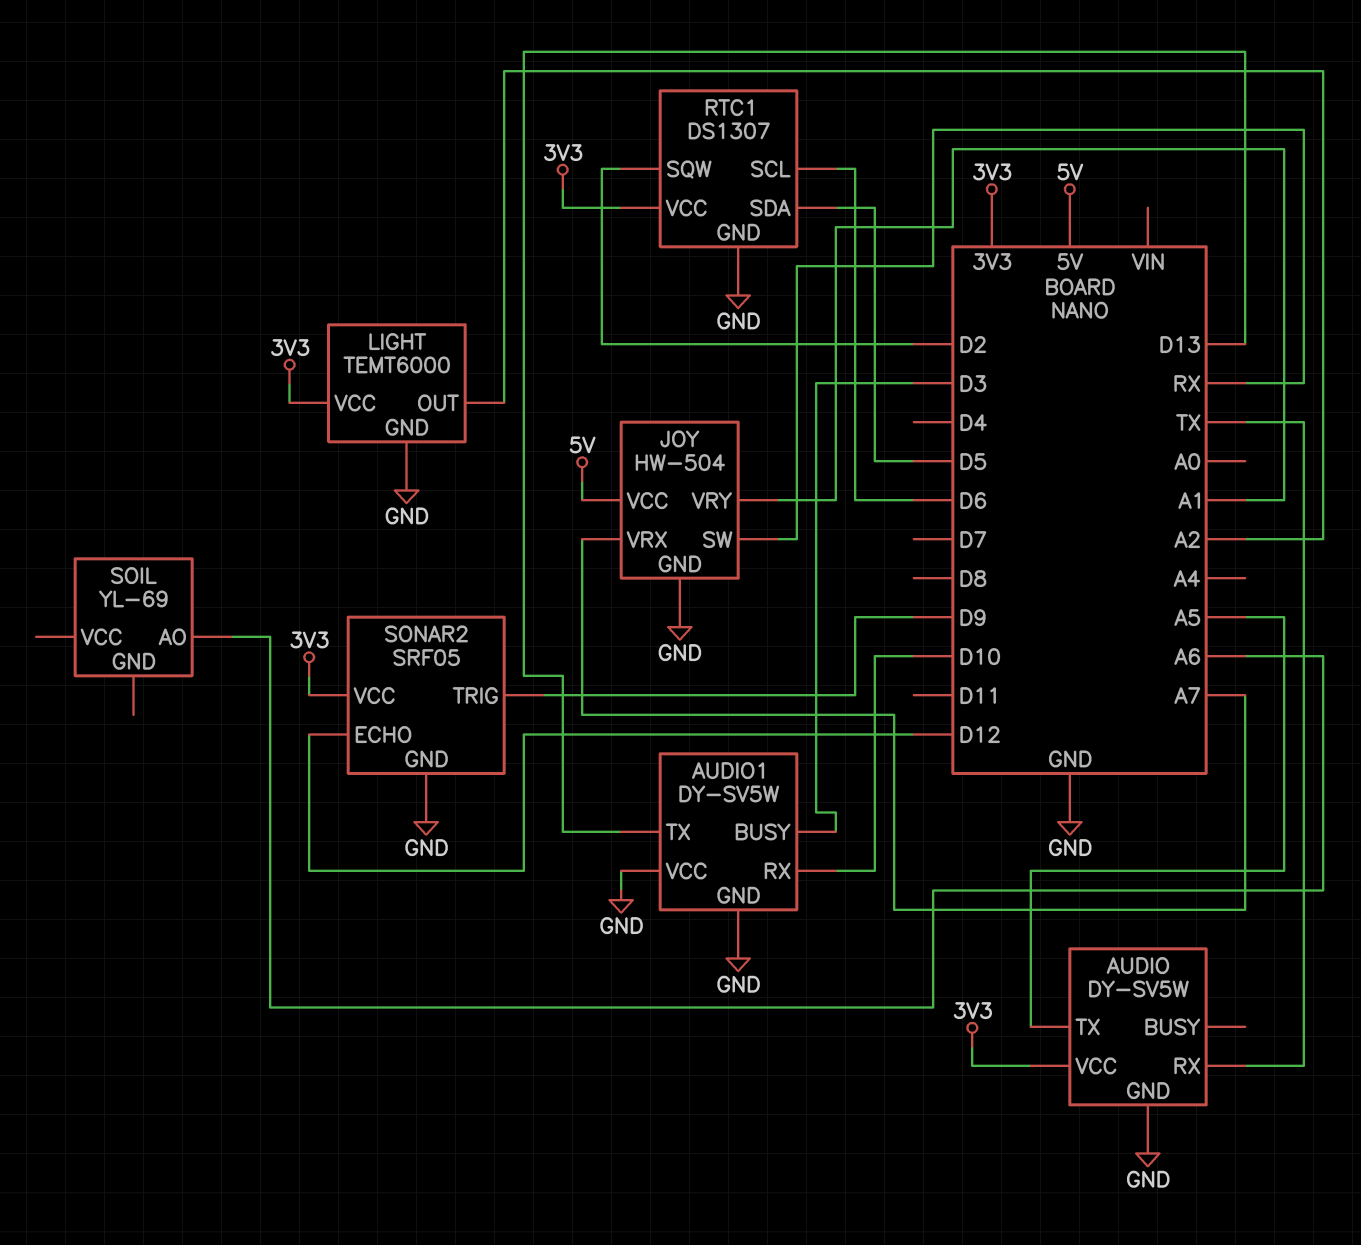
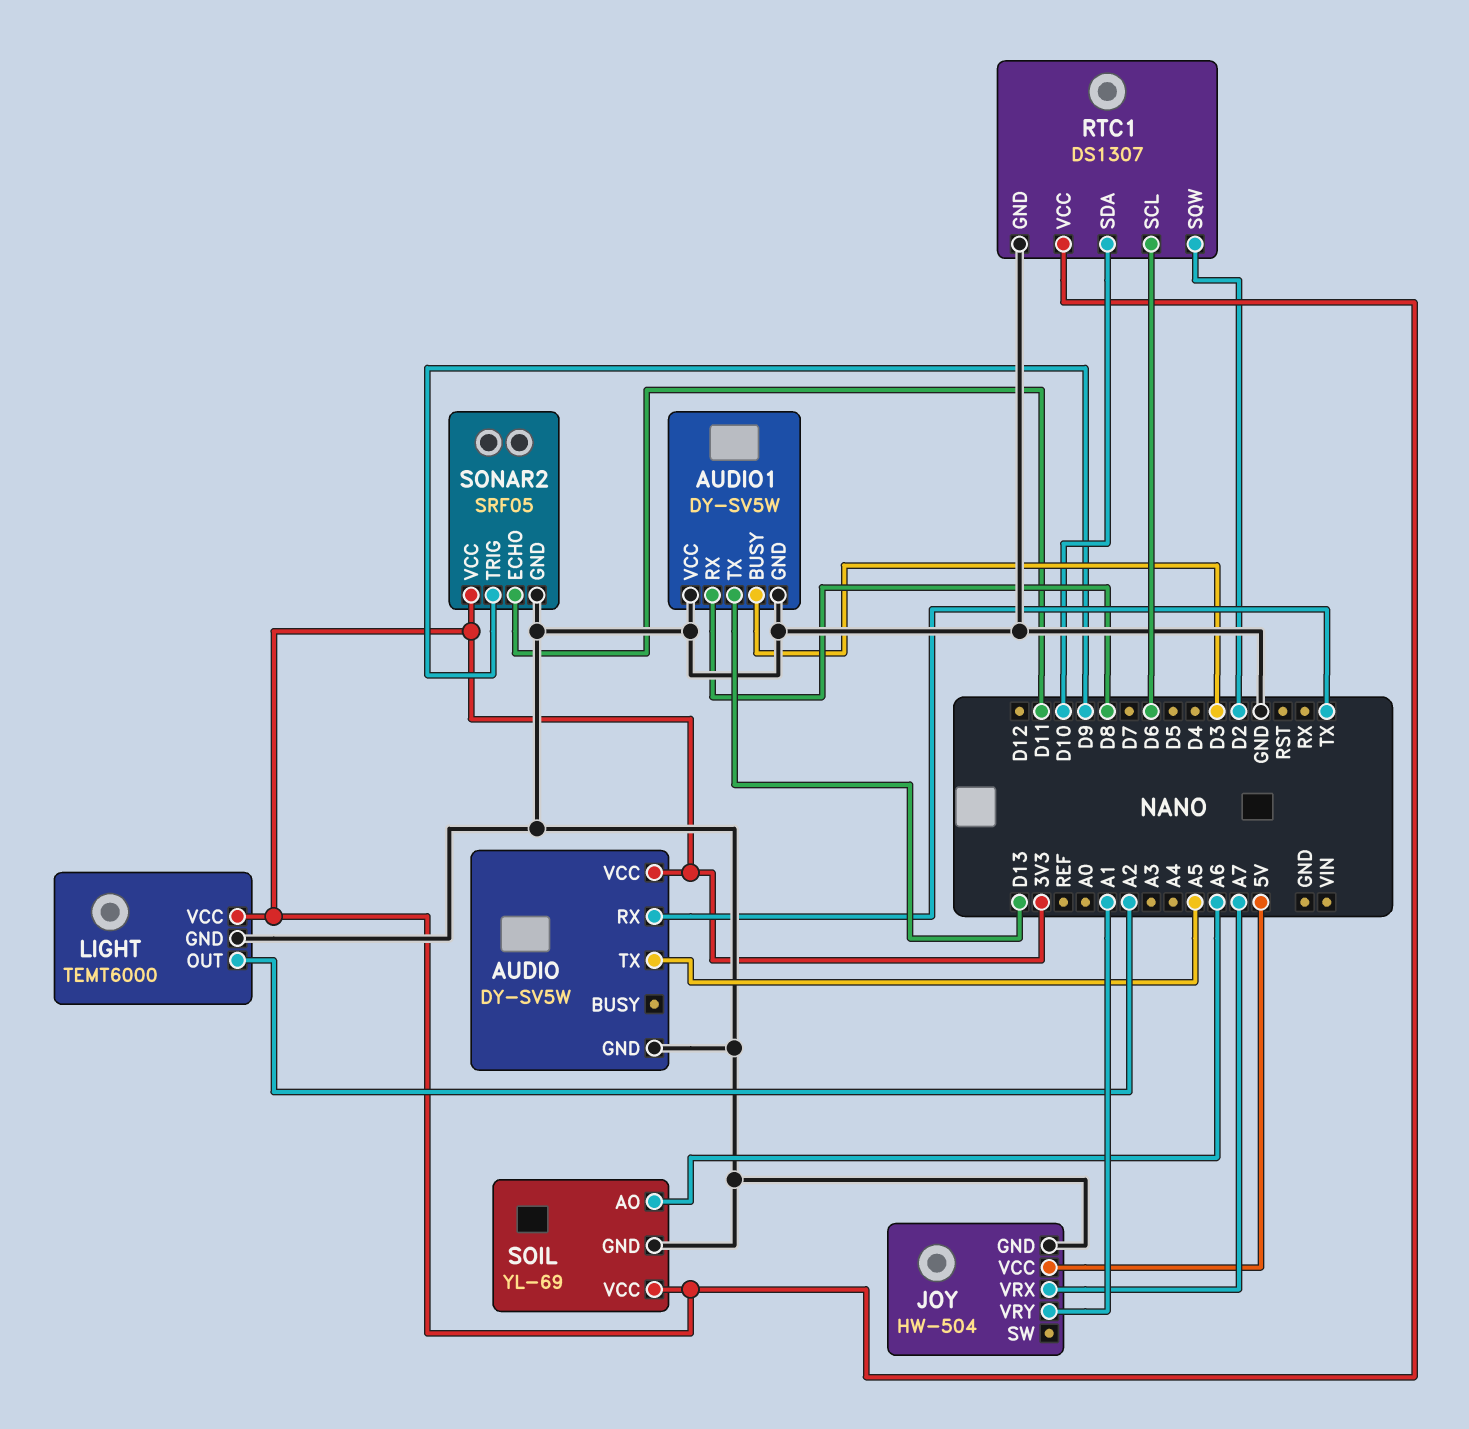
AUDIO1 pin RX: D10 -> D8
JOY pin SW: RX -> none
RTC1 pin SDA: D5 -> D10
SOIL pin GND: none -> GND
SOIL pin VCC: none -> 3V3
SONAR2 pin ECHO: D12 -> D11

